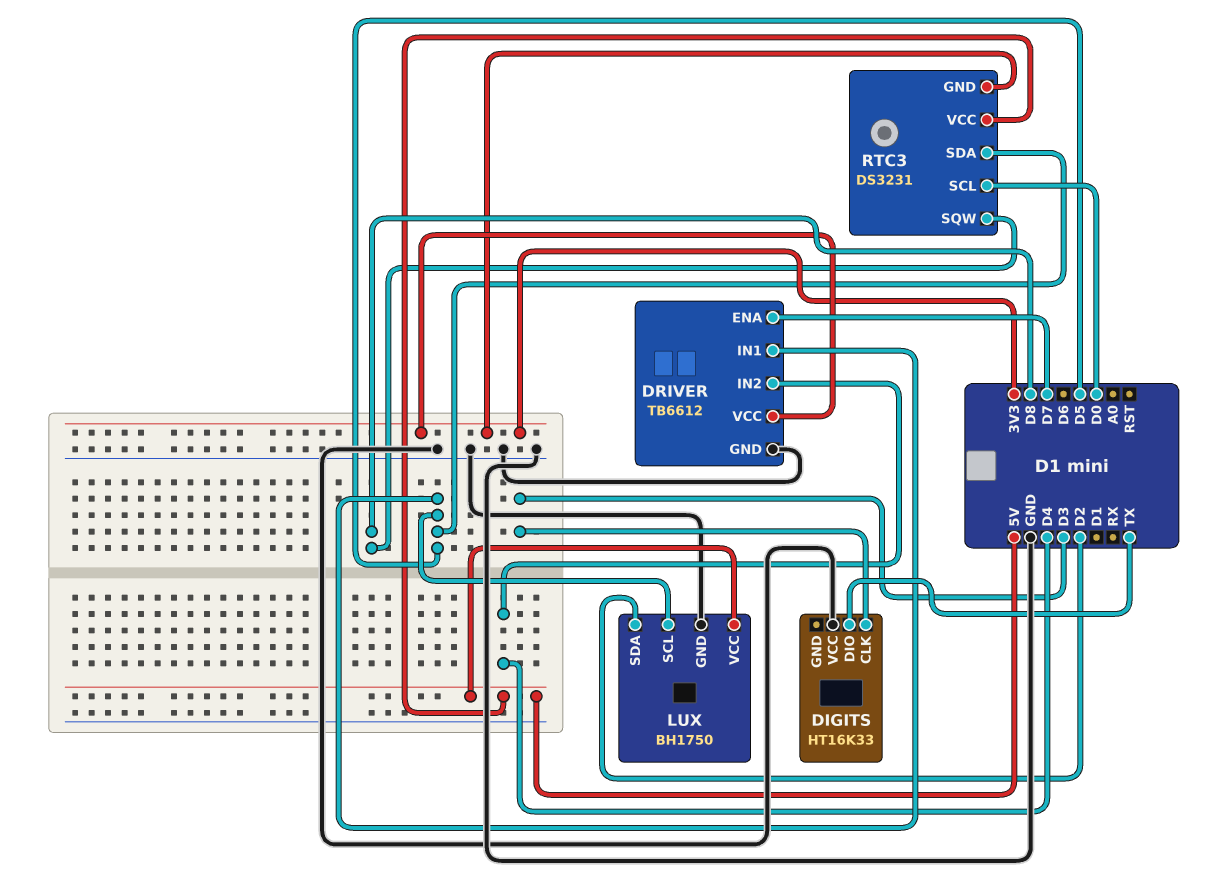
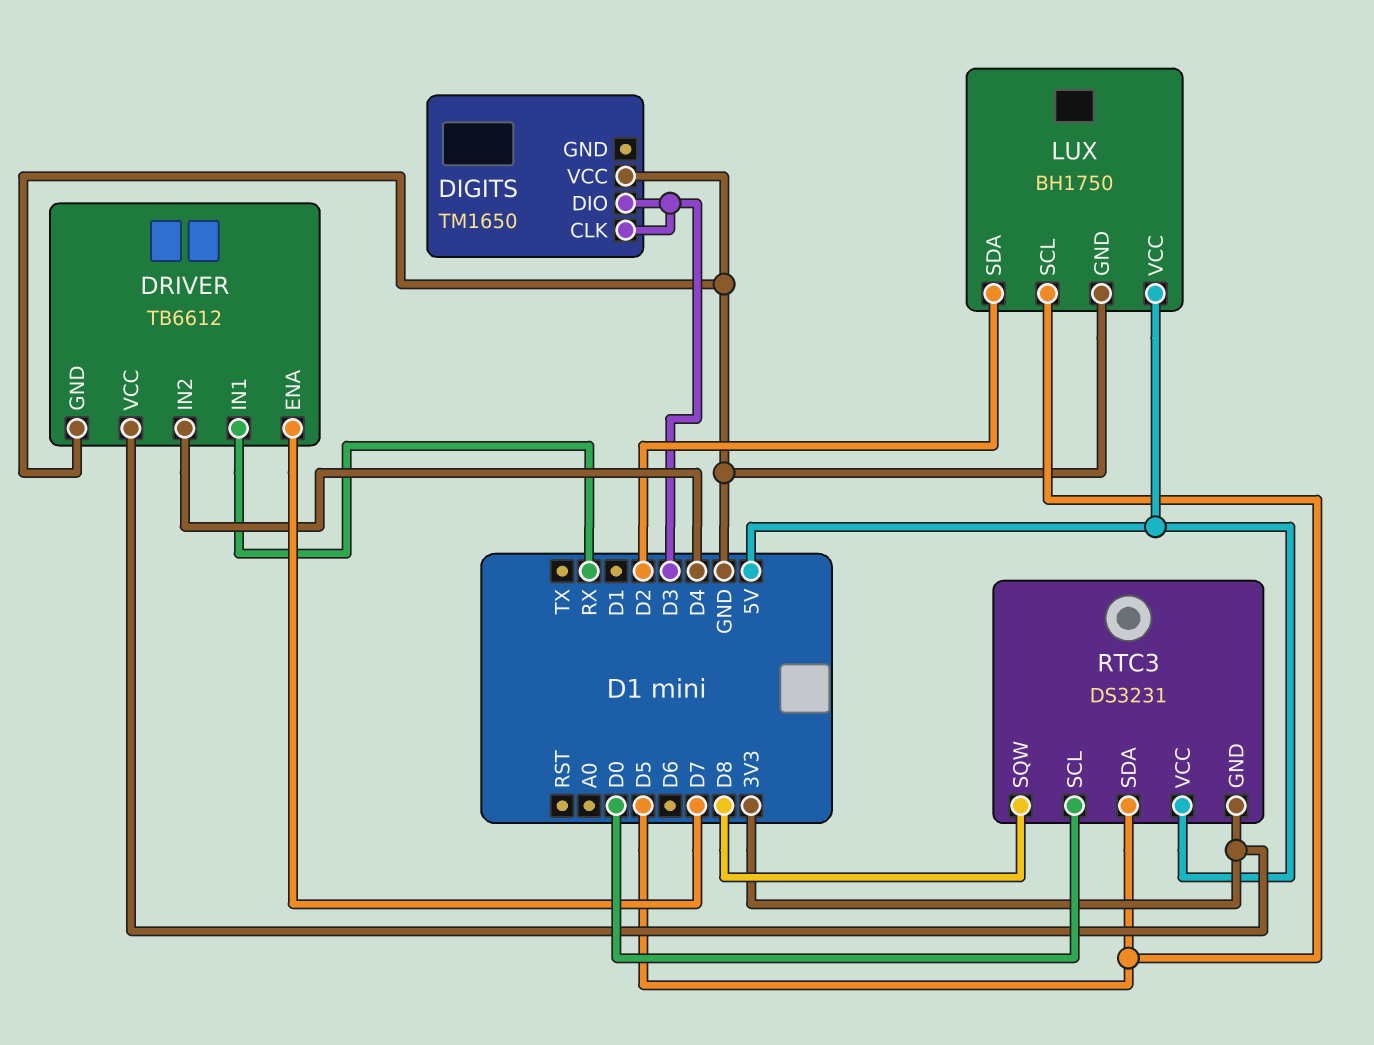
DIGITS: HT16K33 -> TM1650
DIGITS pin DIO: TX -> D3
DRIVER pin IN1: D5 -> RX

